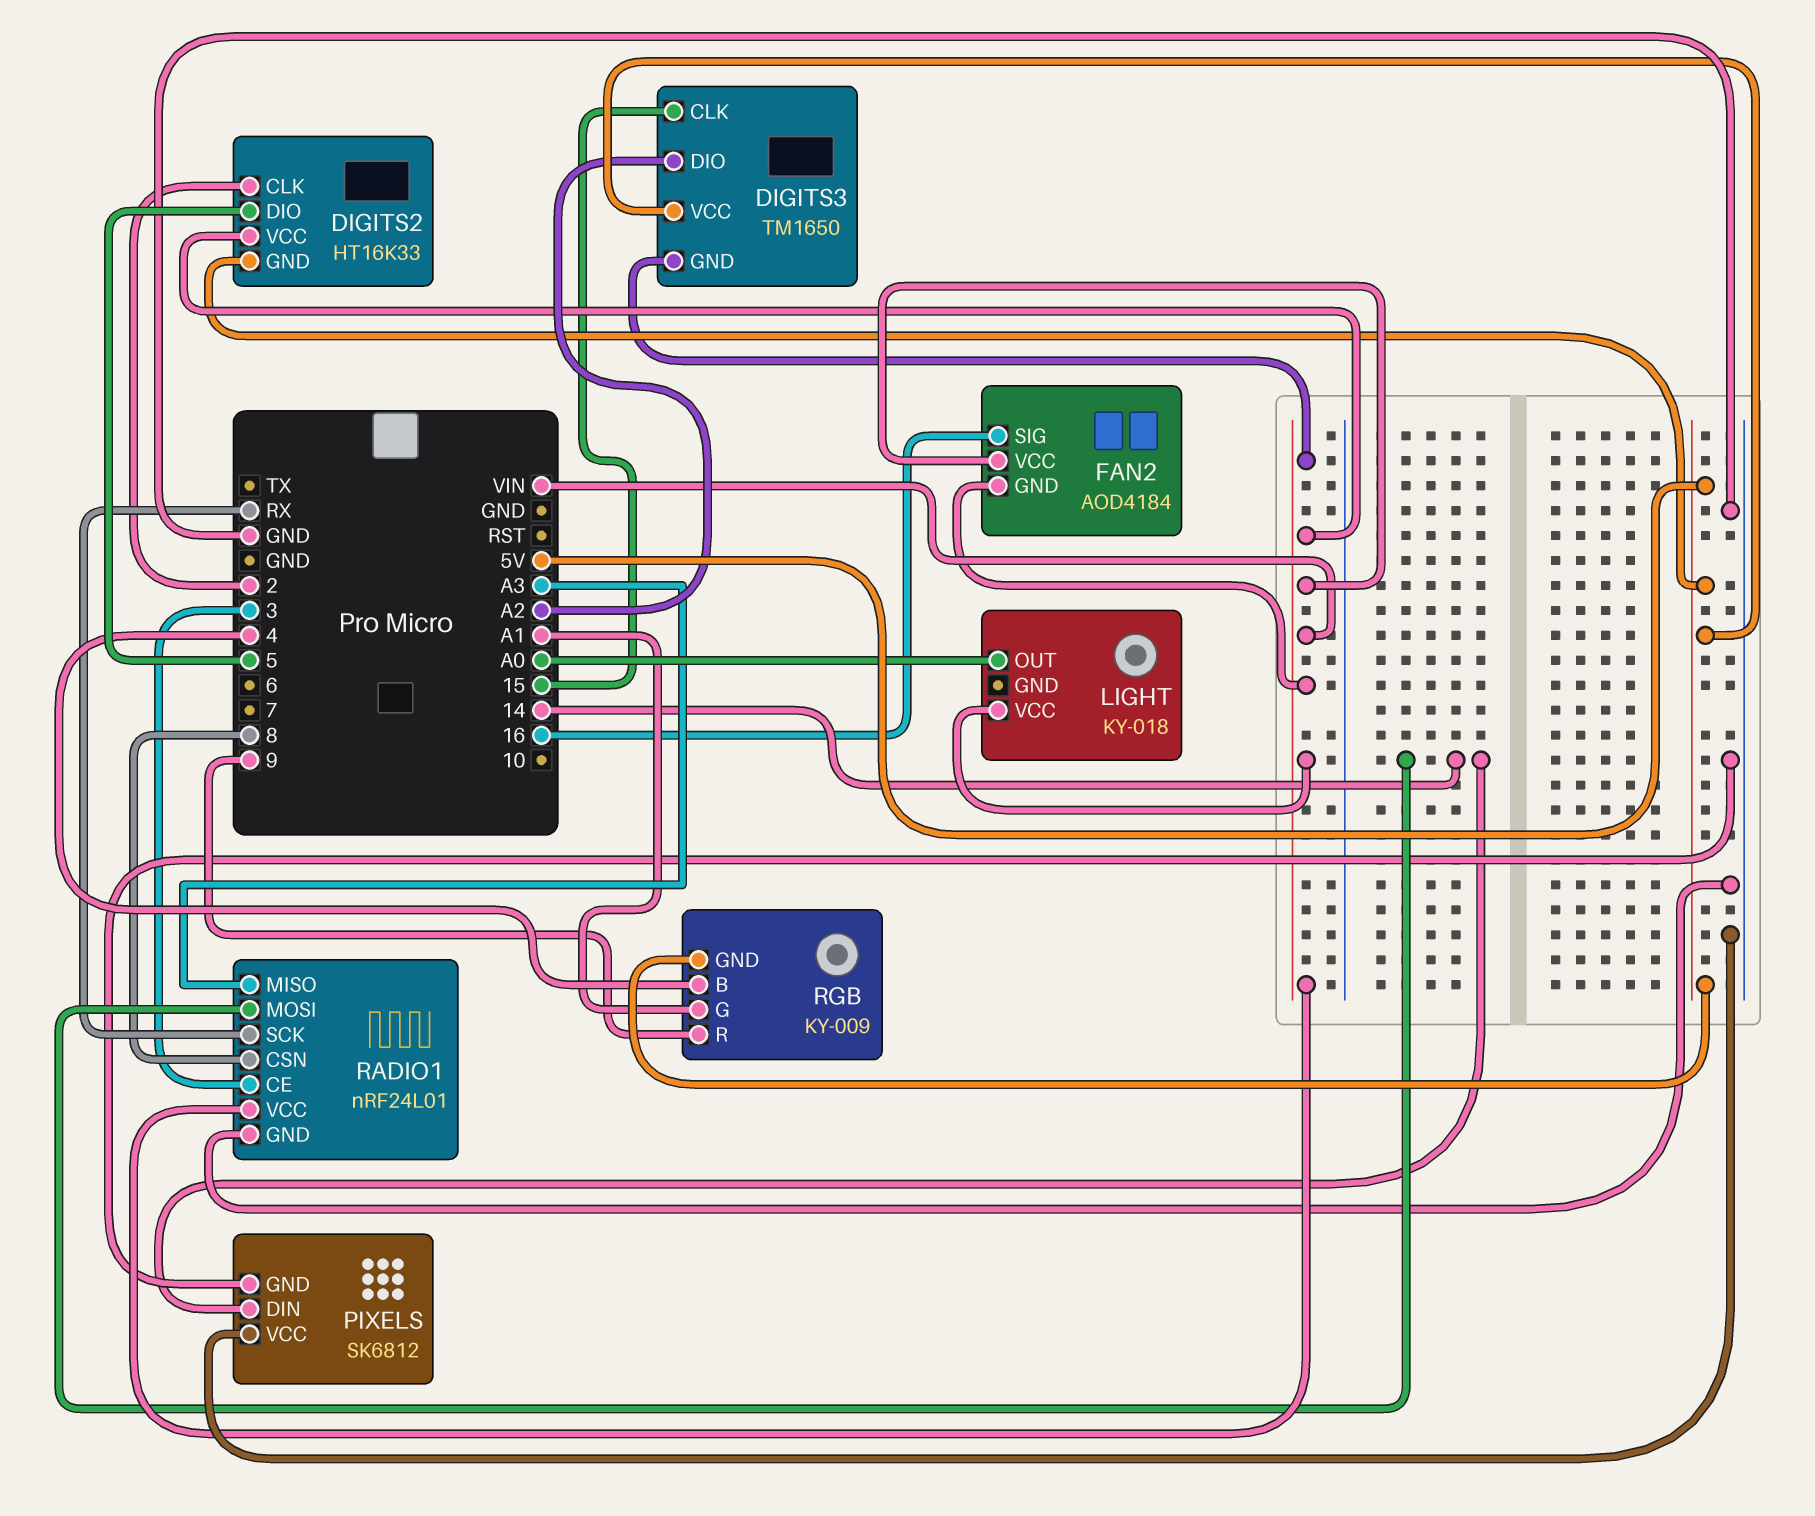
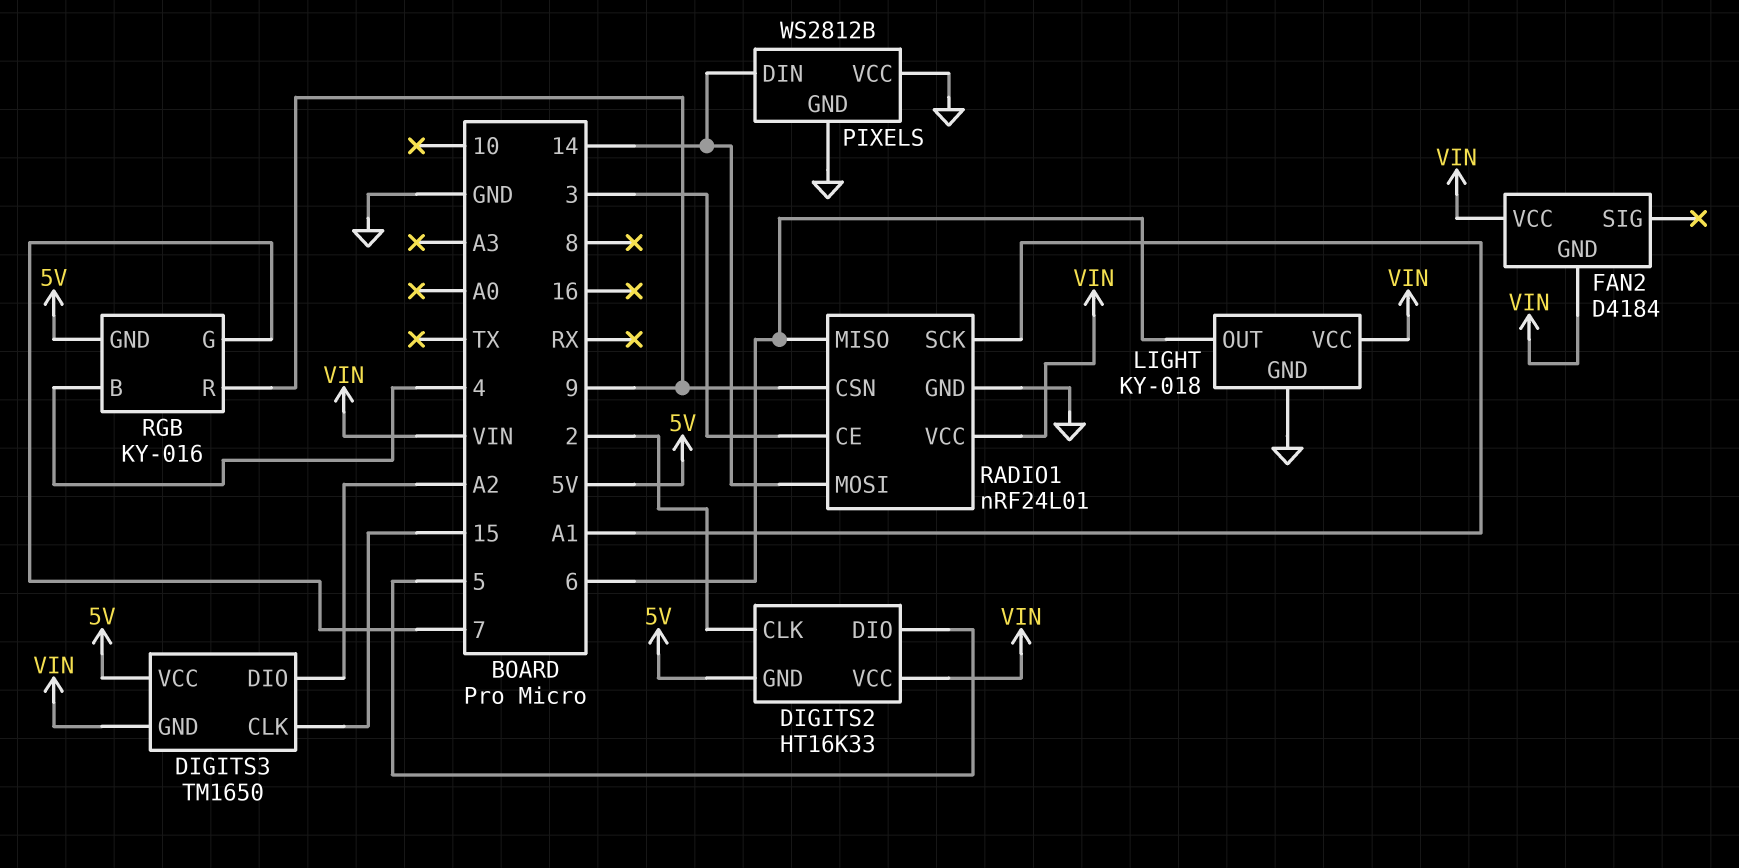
FAN2: AOD4184 -> D4184
FAN2 pin SIG: 16 -> none
LIGHT pin GND: none -> GND
LIGHT pin OUT: A0 -> 6
PIXELS: SK6812 -> WS2812B
RADIO1 pin CSN: 8 -> 9
RADIO1 pin MISO: A3 -> 6
RADIO1 pin SCK: RX -> A1
RGB: KY-009 -> KY-016
RGB pin G: A1 -> 7

